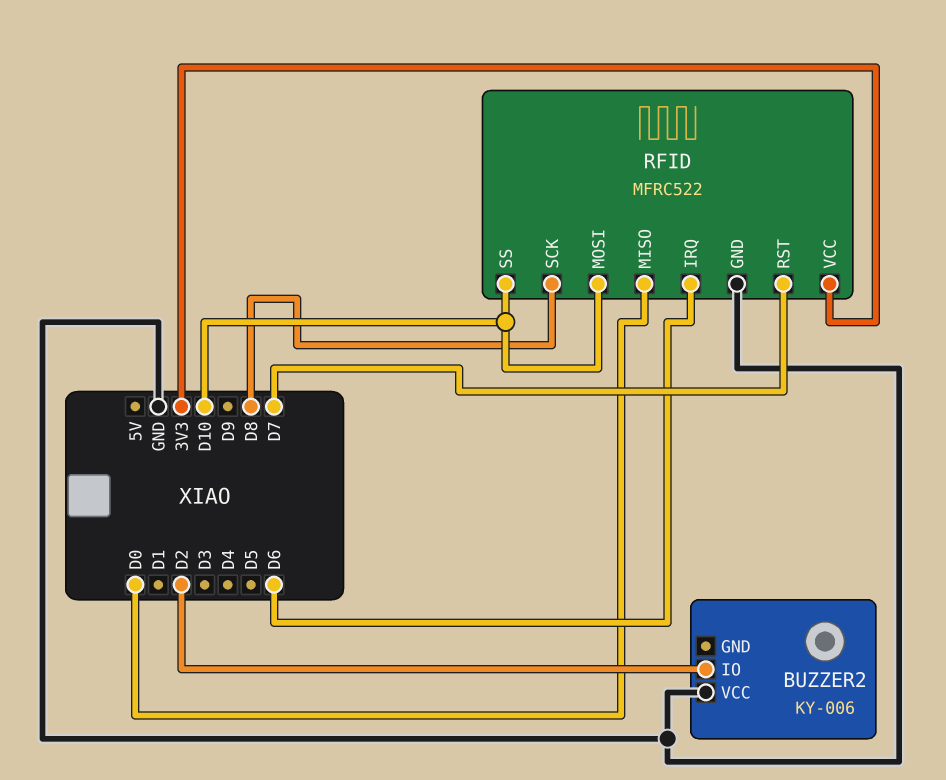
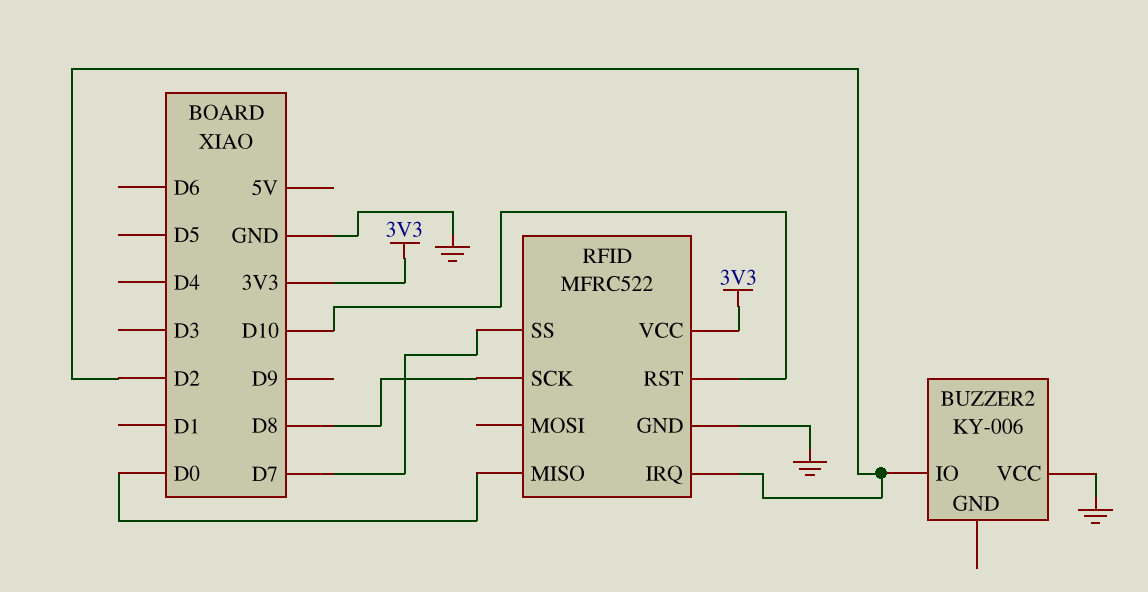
RFID pin IRQ: D6 -> D2
RFID pin MOSI: D10 -> none
RFID pin RST: D7 -> D10
RFID pin SS: D10 -> D7

